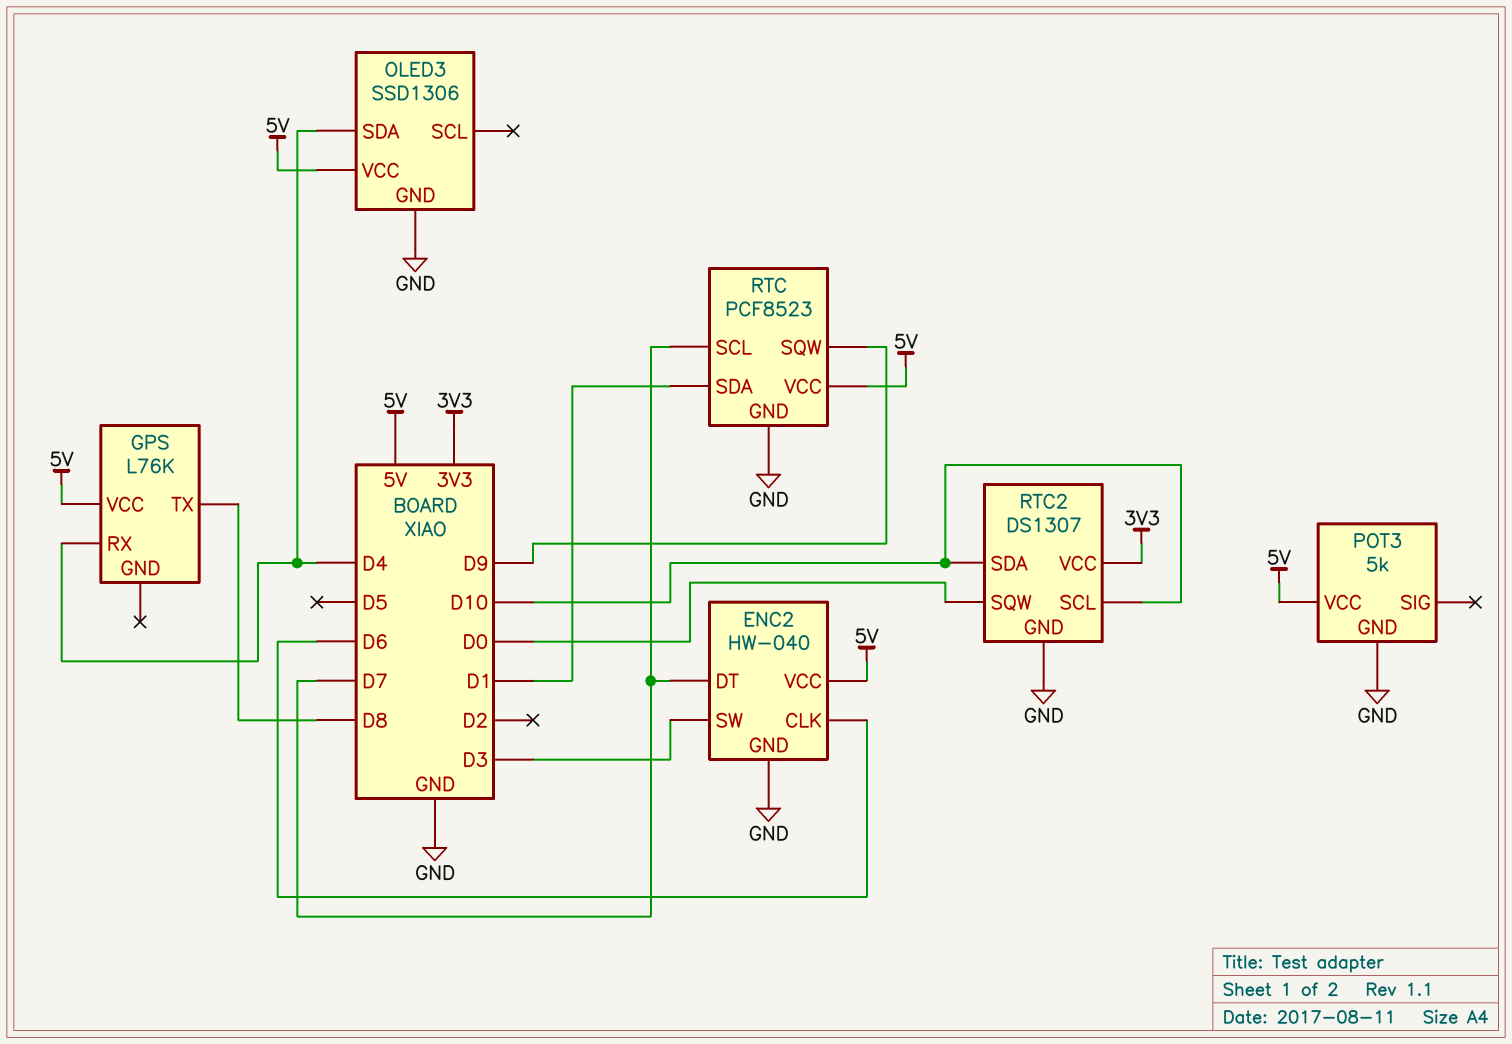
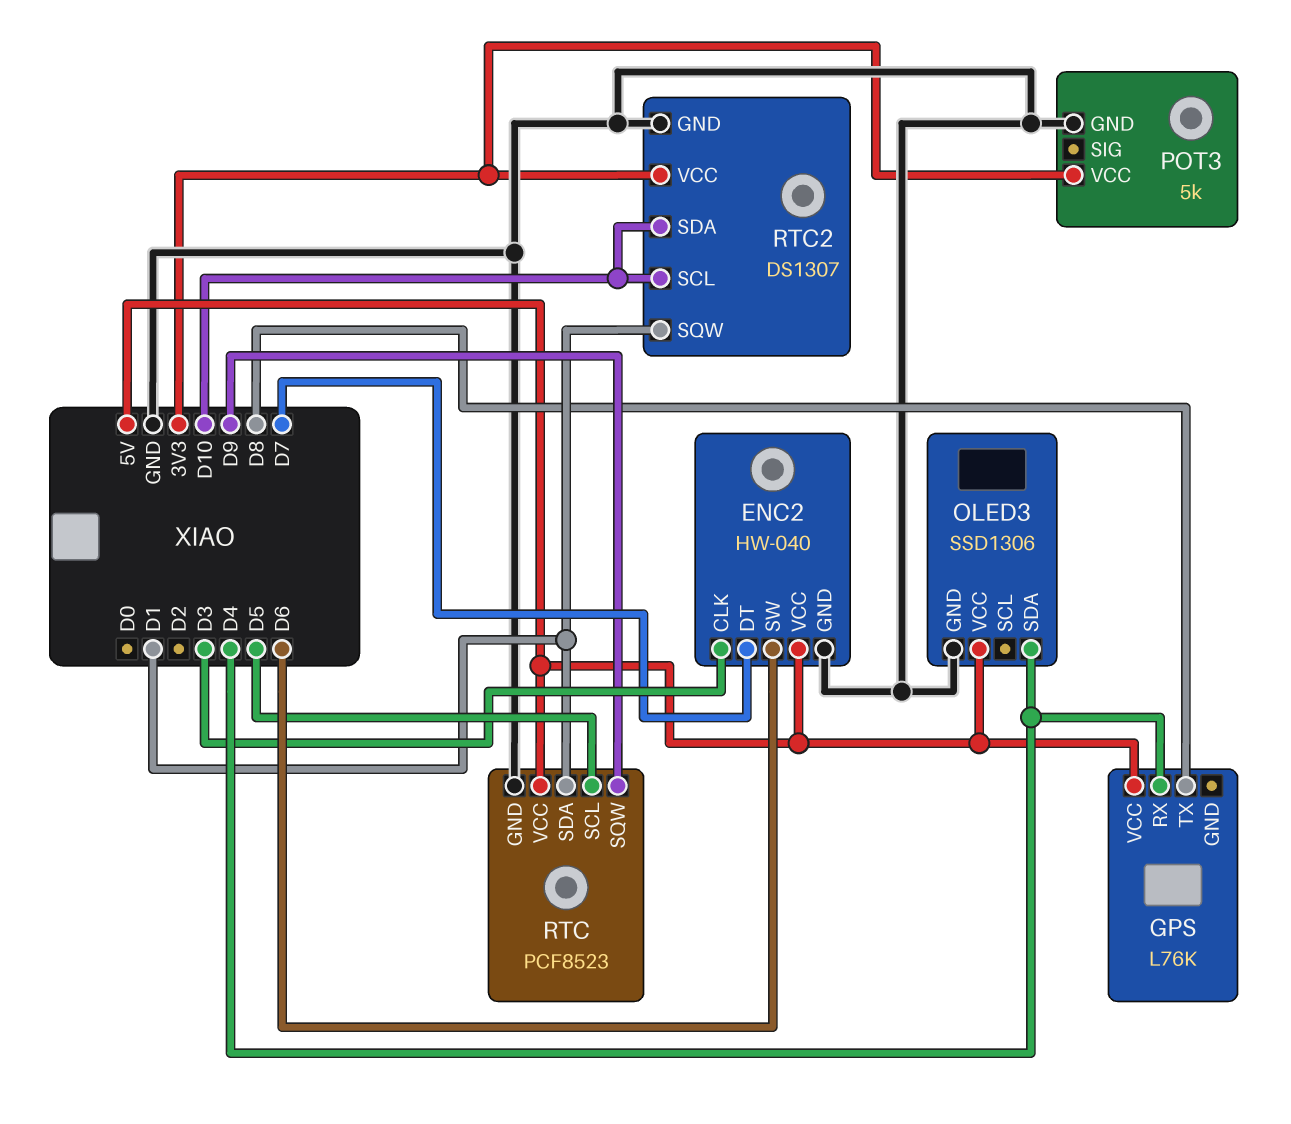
ENC2 pin CLK: D6 -> D3
ENC2 pin SW: D3 -> D6
POT3 pin VCC: 5V -> 3V3
RTC pin SCL: D7 -> D5
RTC2 pin SQW: D0 -> D1

